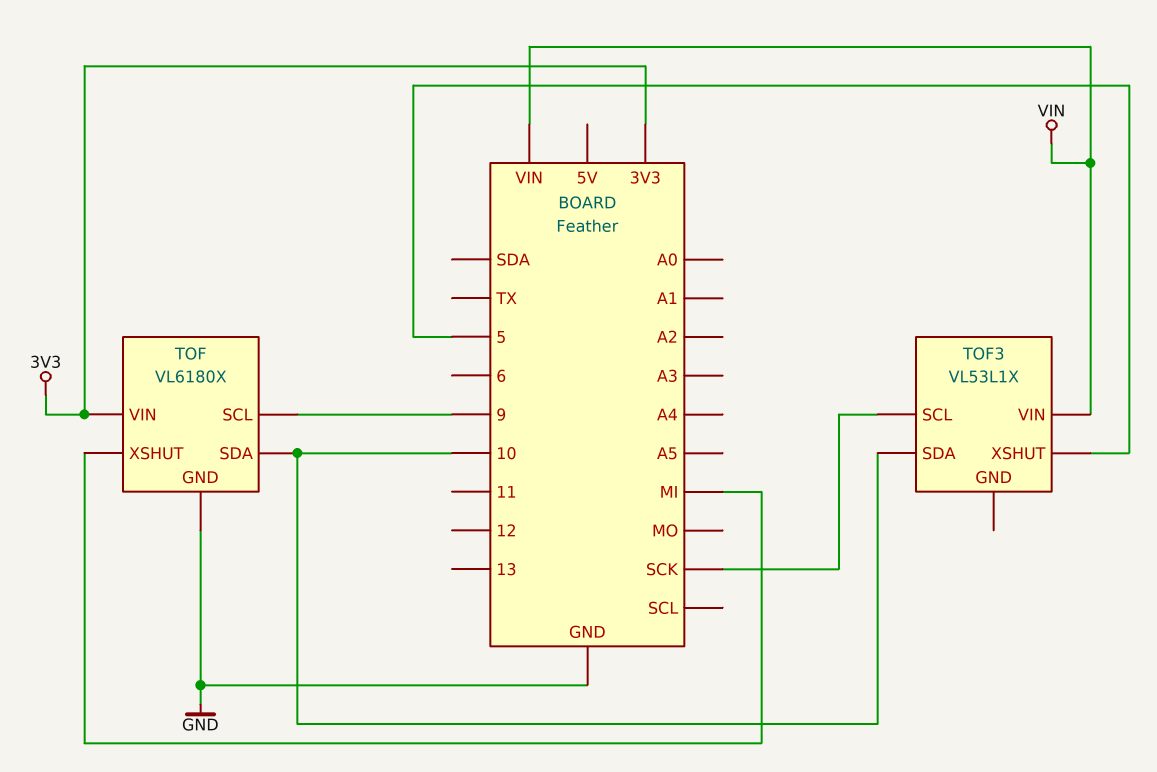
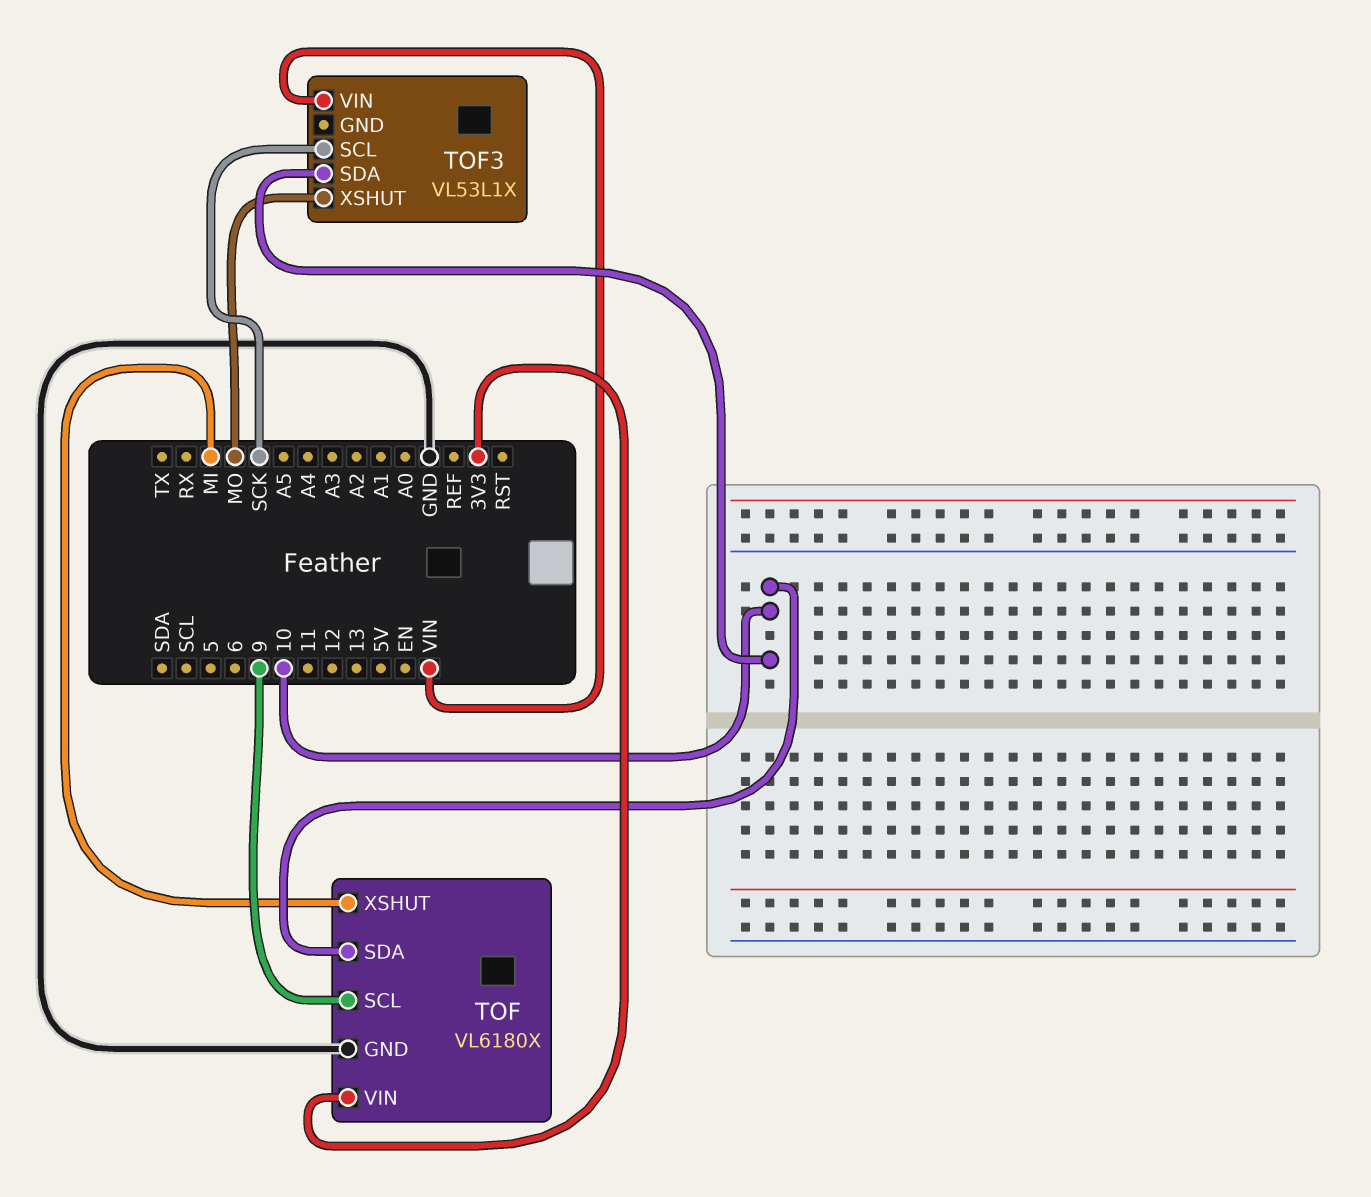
TOF3 pin XSHUT: 5 -> MO

